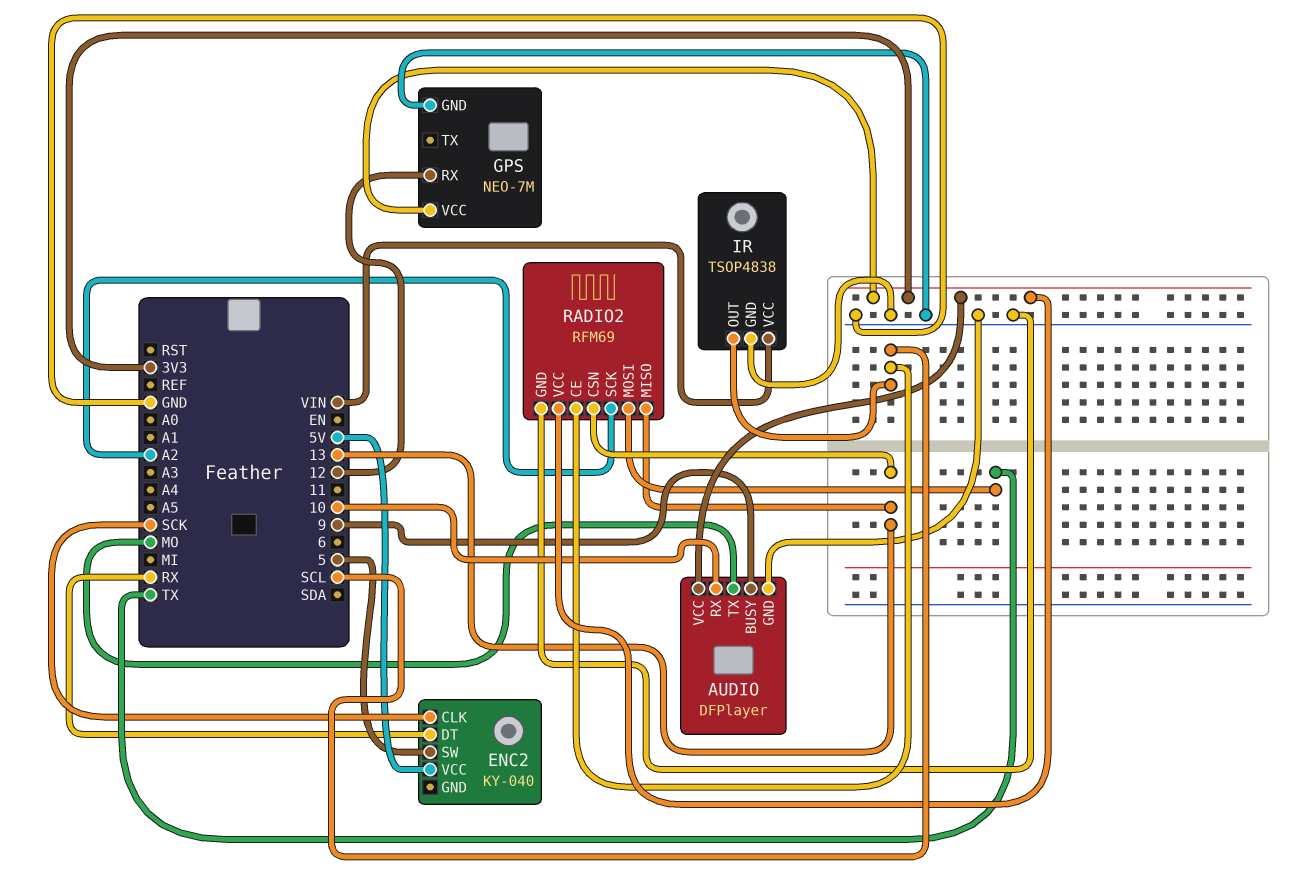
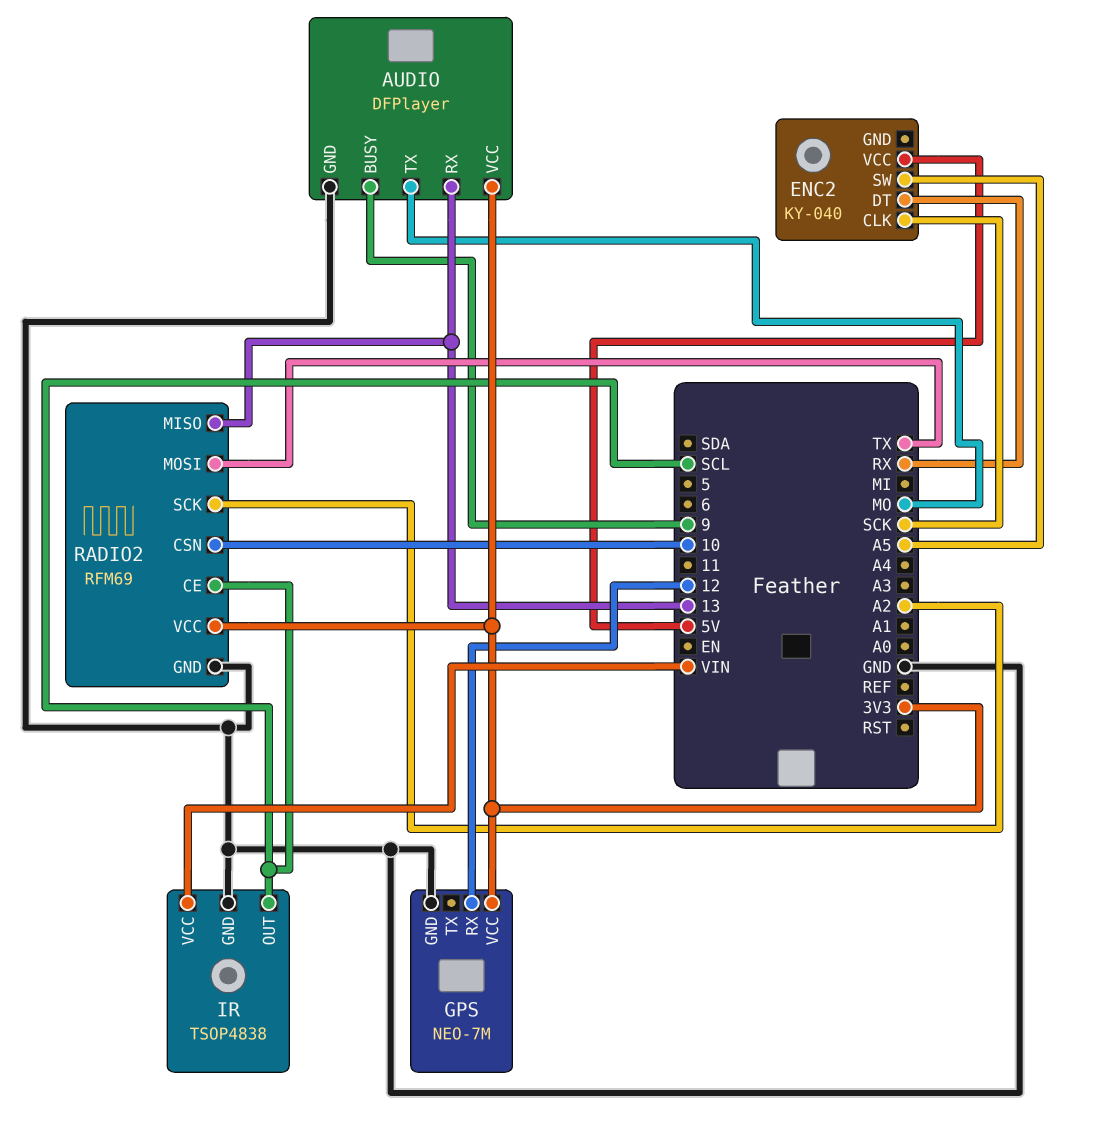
AUDIO pin RX: 10 -> 13
ENC2 pin SW: 5 -> A5
RADIO2 pin CSN: 13 -> 10

